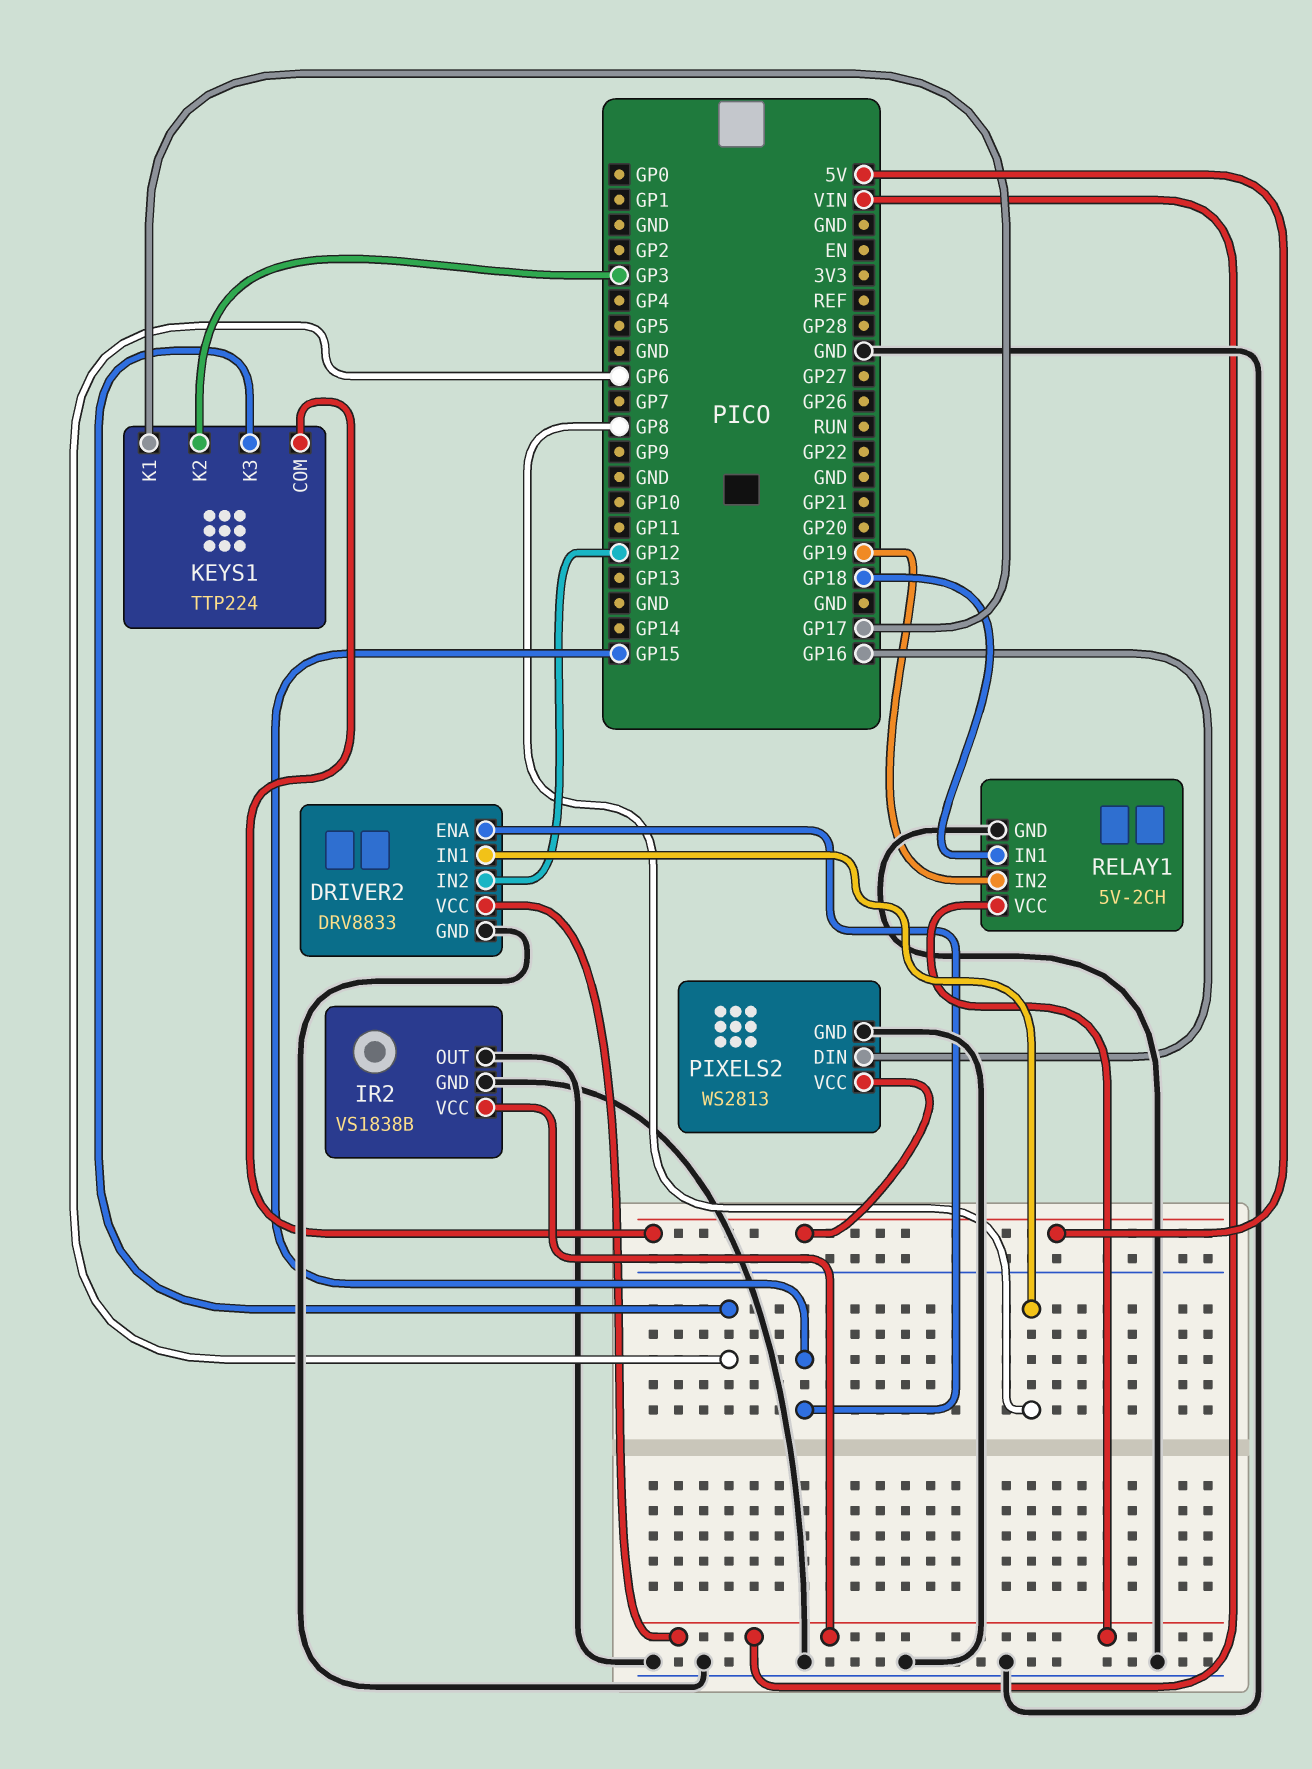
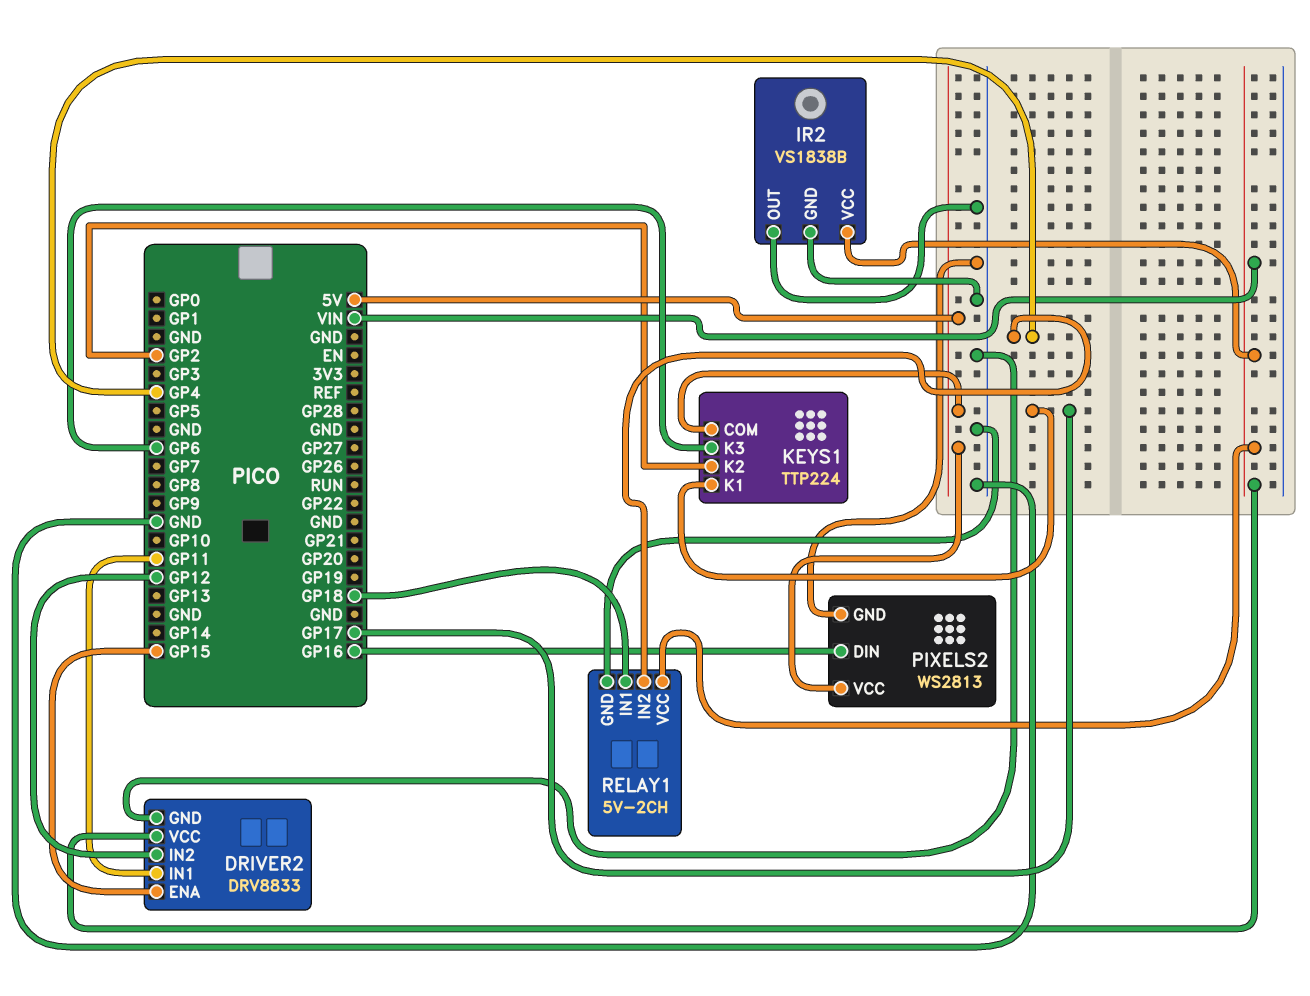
DRIVER2 pin IN1: GP8 -> GP11
KEYS1 pin K2: GP3 -> GP2
RELAY1 pin IN2: GP19 -> GP4

